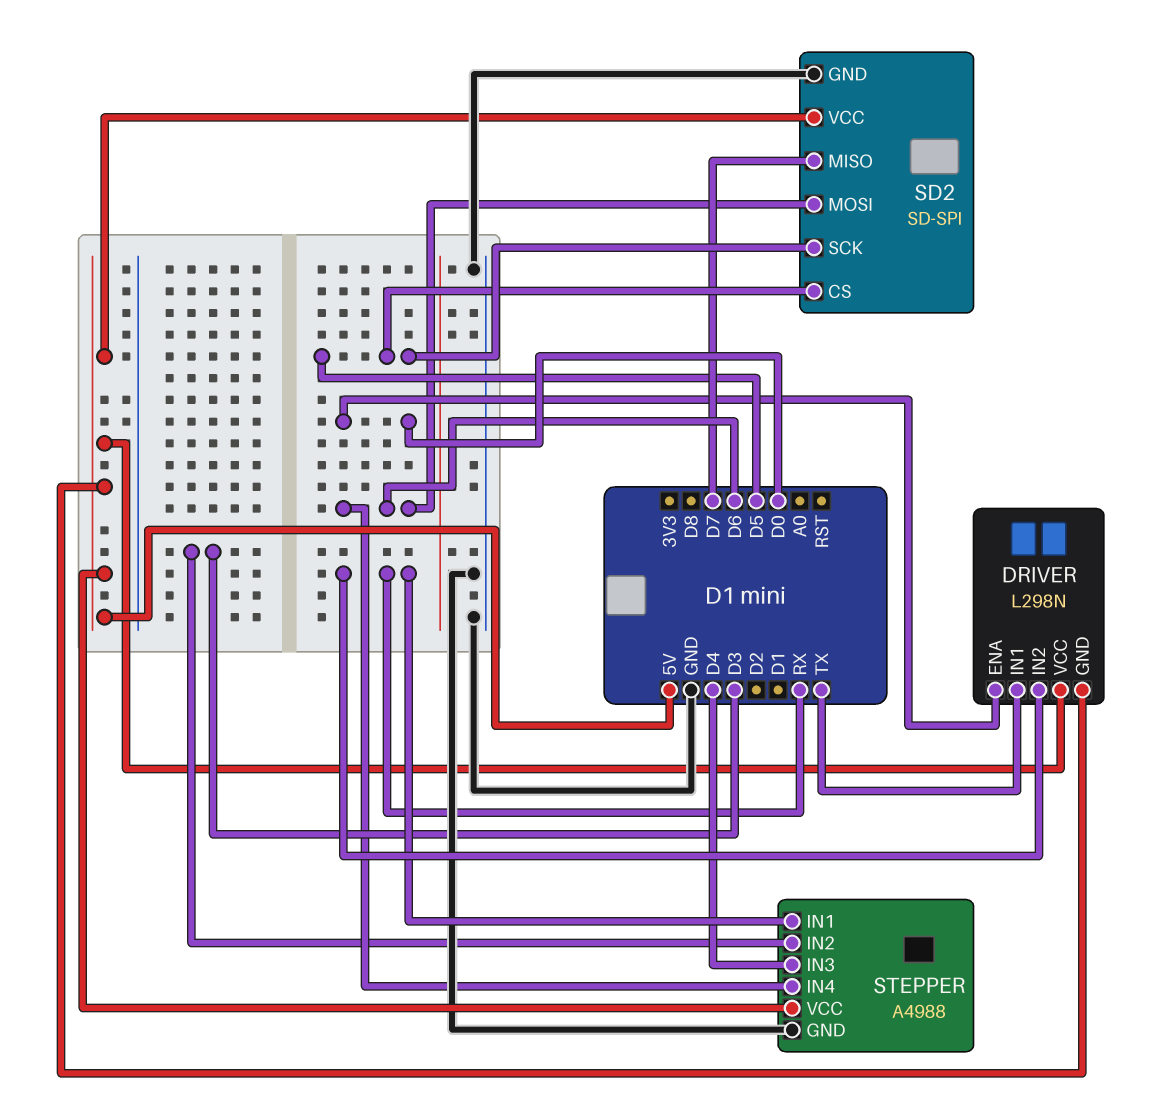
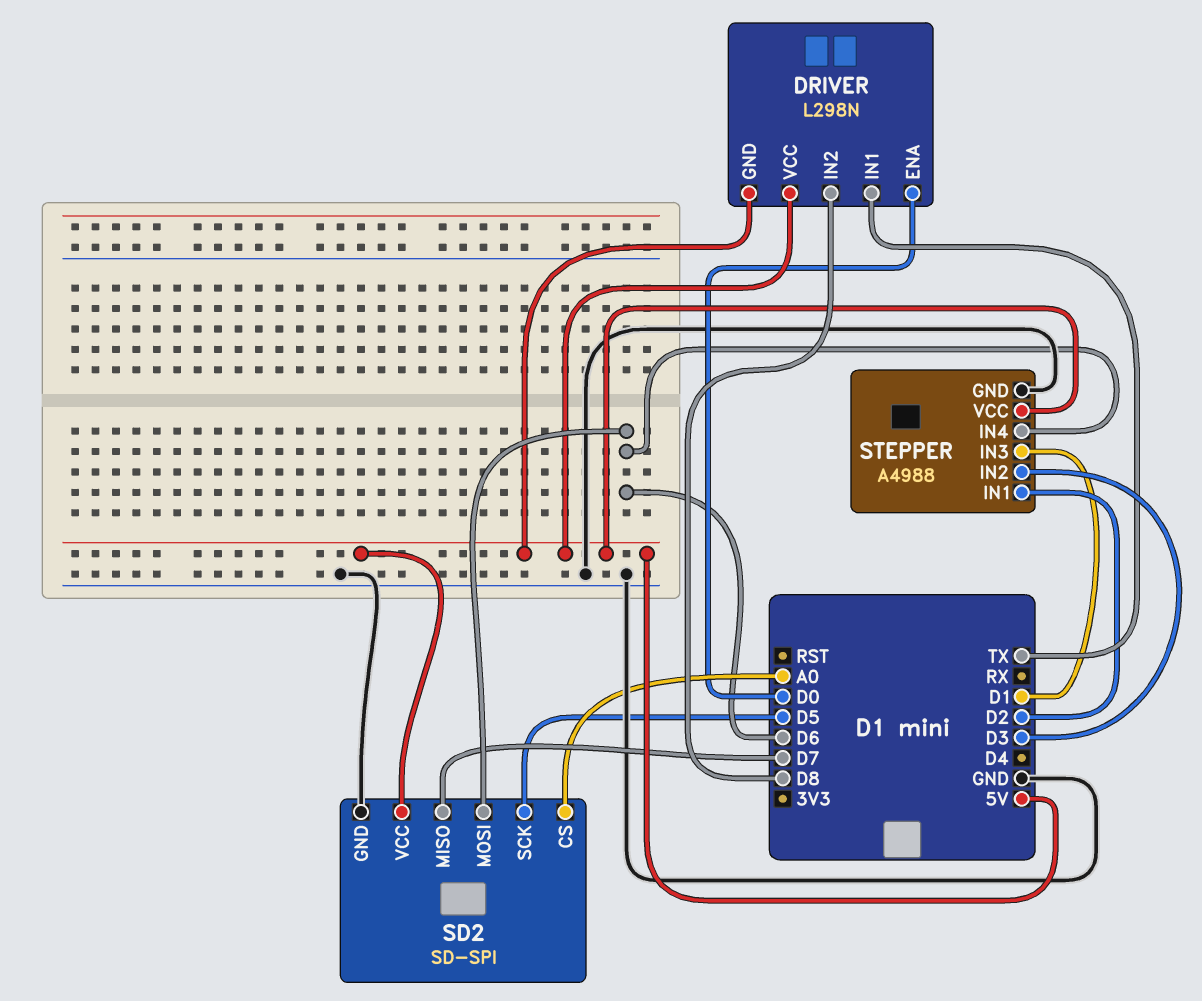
DRIVER pin IN2: RX -> D8
SD2 pin CS: D5 -> A0
STEPPER pin IN1: RX -> D2
STEPPER pin IN3: D4 -> D1

